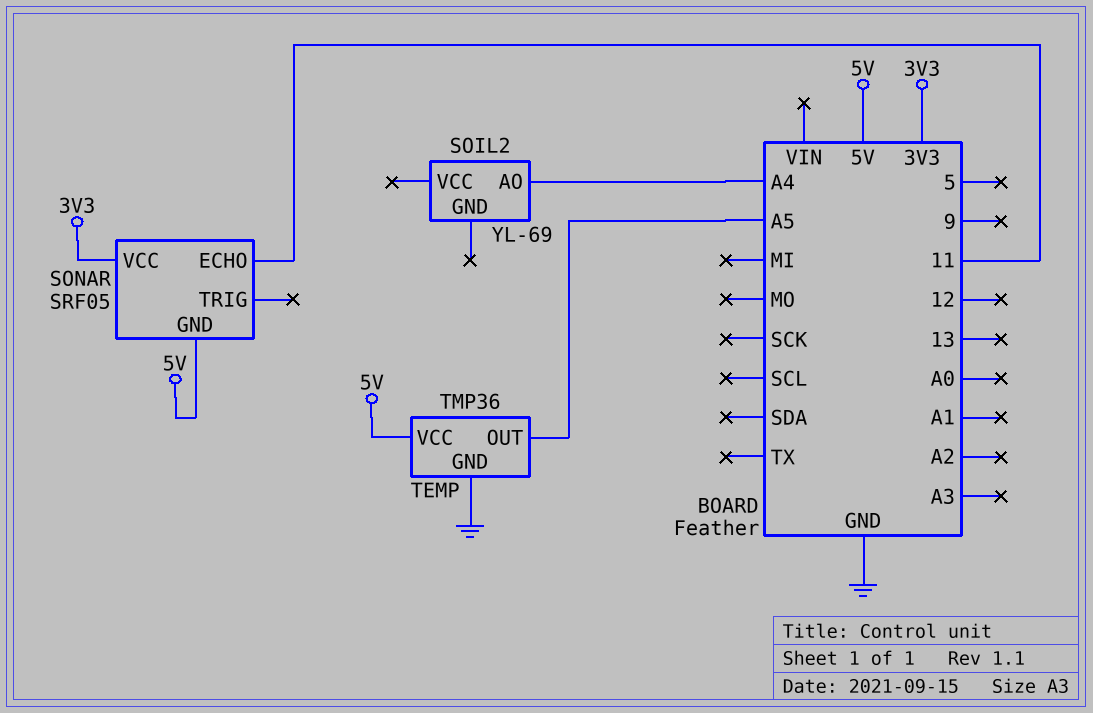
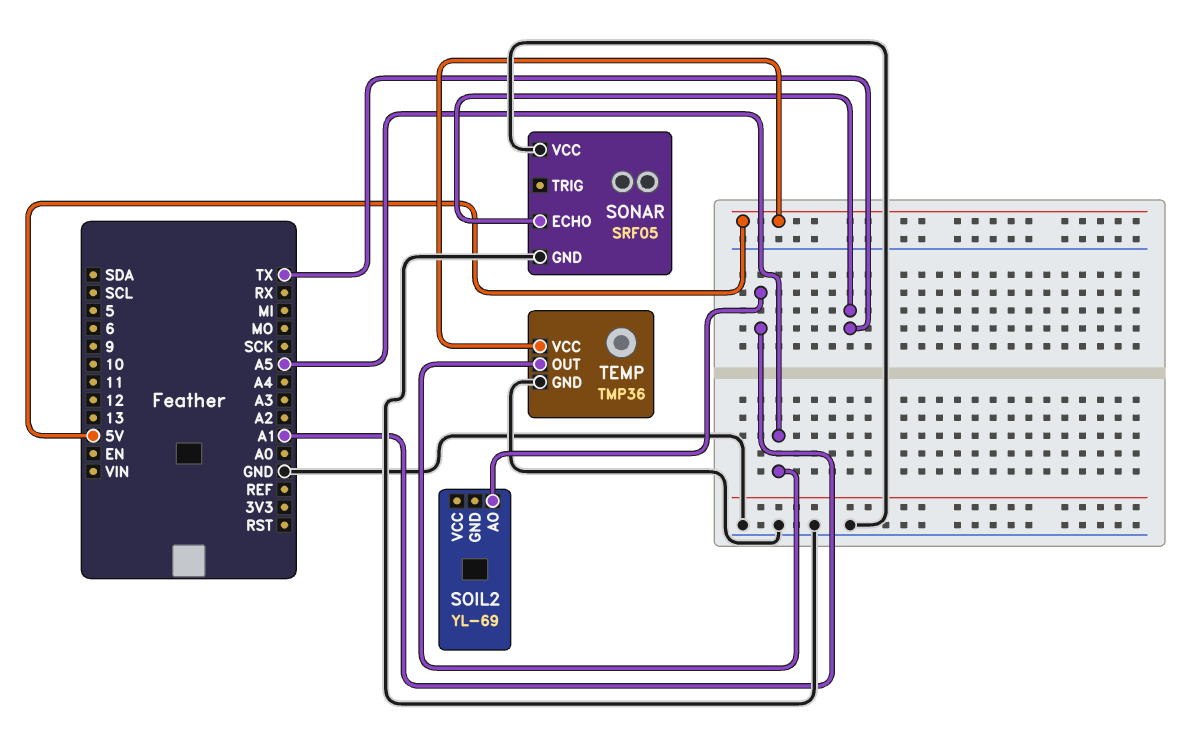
SOIL2 pin AO: A4 -> A1
SONAR pin ECHO: 11 -> TX
SONAR pin GND: 5V -> GND
SONAR pin VCC: 3V3 -> GND

